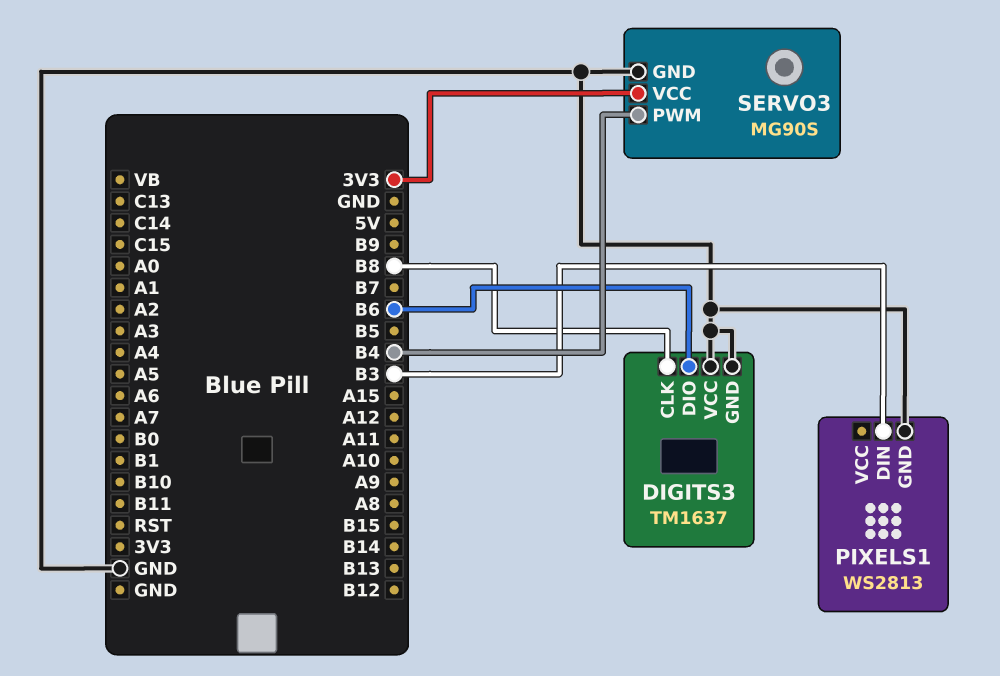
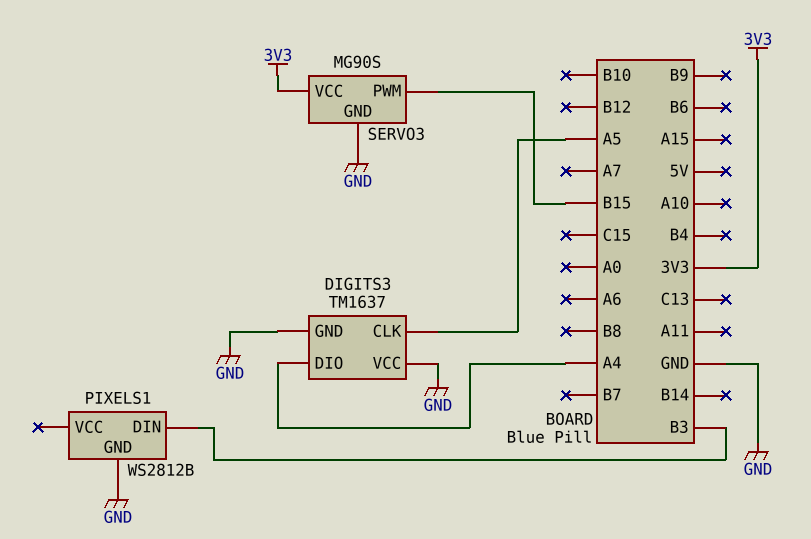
DIGITS3 pin CLK: B8 -> A5
DIGITS3 pin DIO: B6 -> A4
PIXELS1: WS2813 -> WS2812B
SERVO3 pin PWM: B4 -> B15

